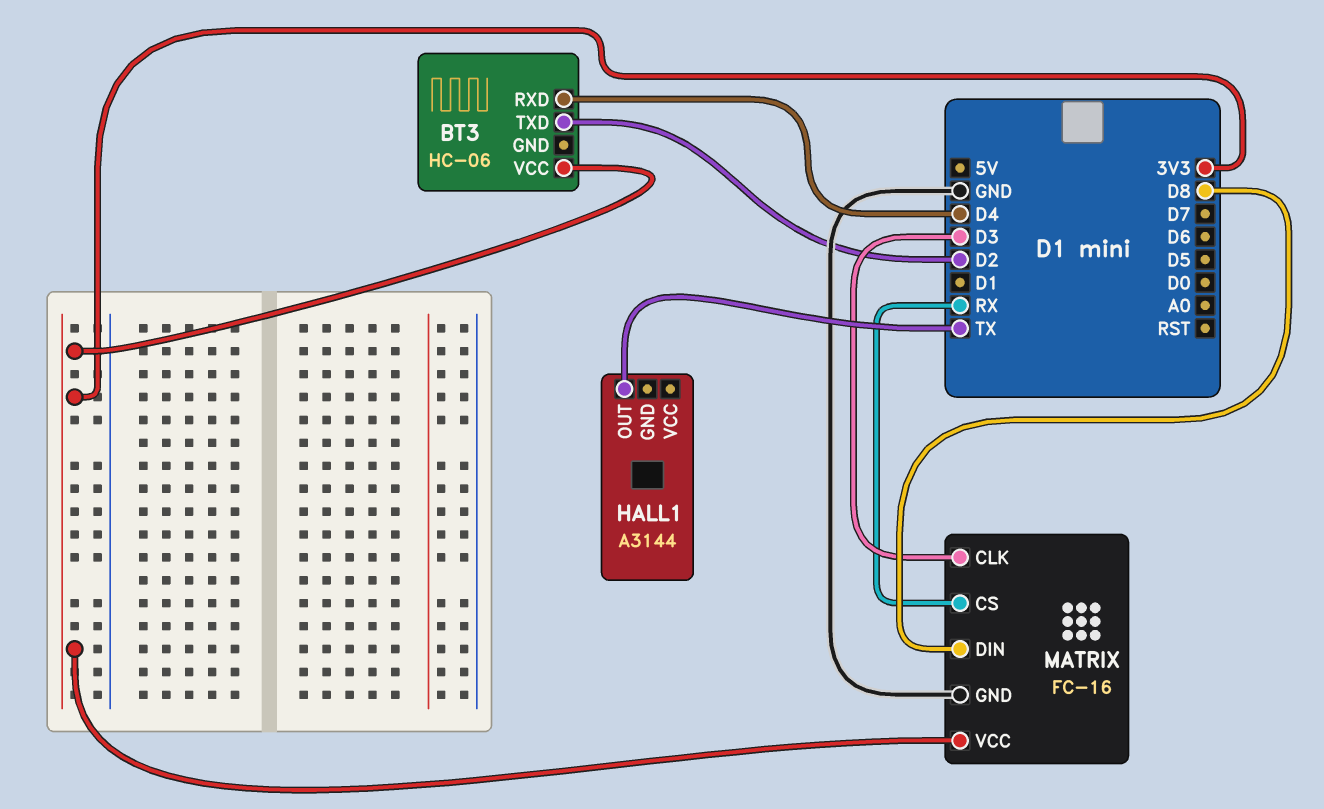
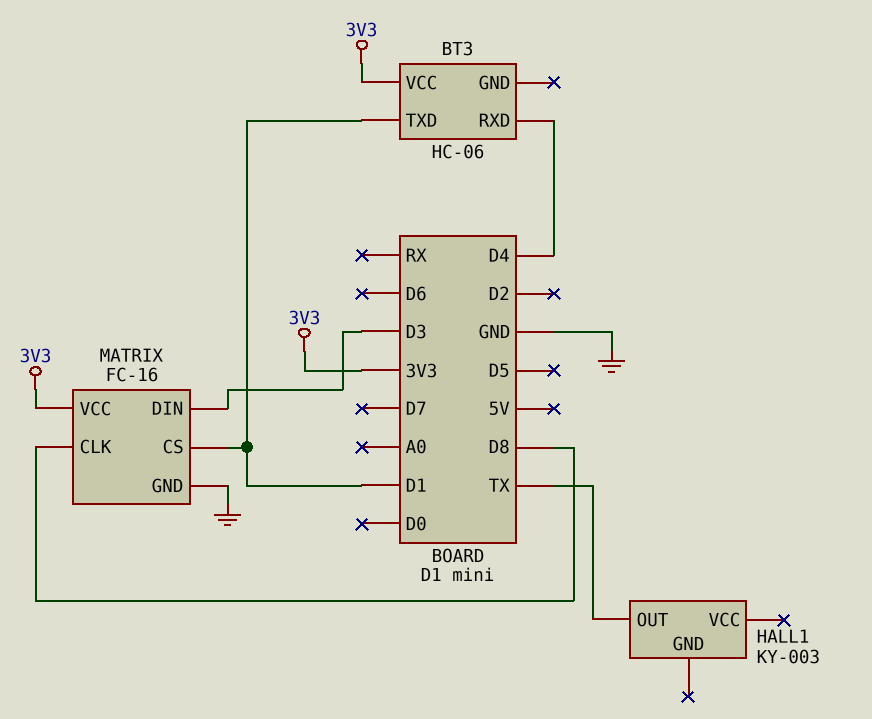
BT3 pin TXD: D2 -> D1
HALL1: A3144 -> KY-003
MATRIX pin CLK: D3 -> D8
MATRIX pin CS: RX -> D1
MATRIX pin DIN: D8 -> D3

